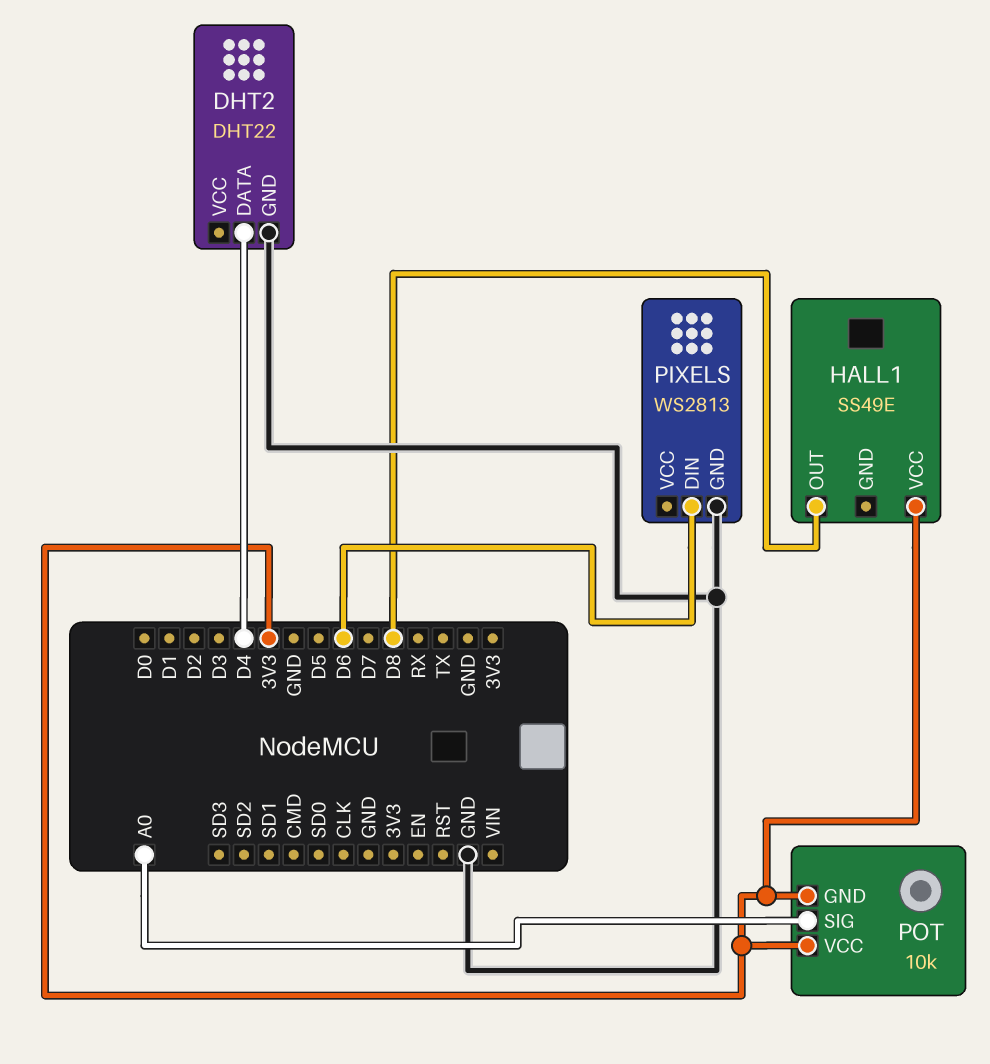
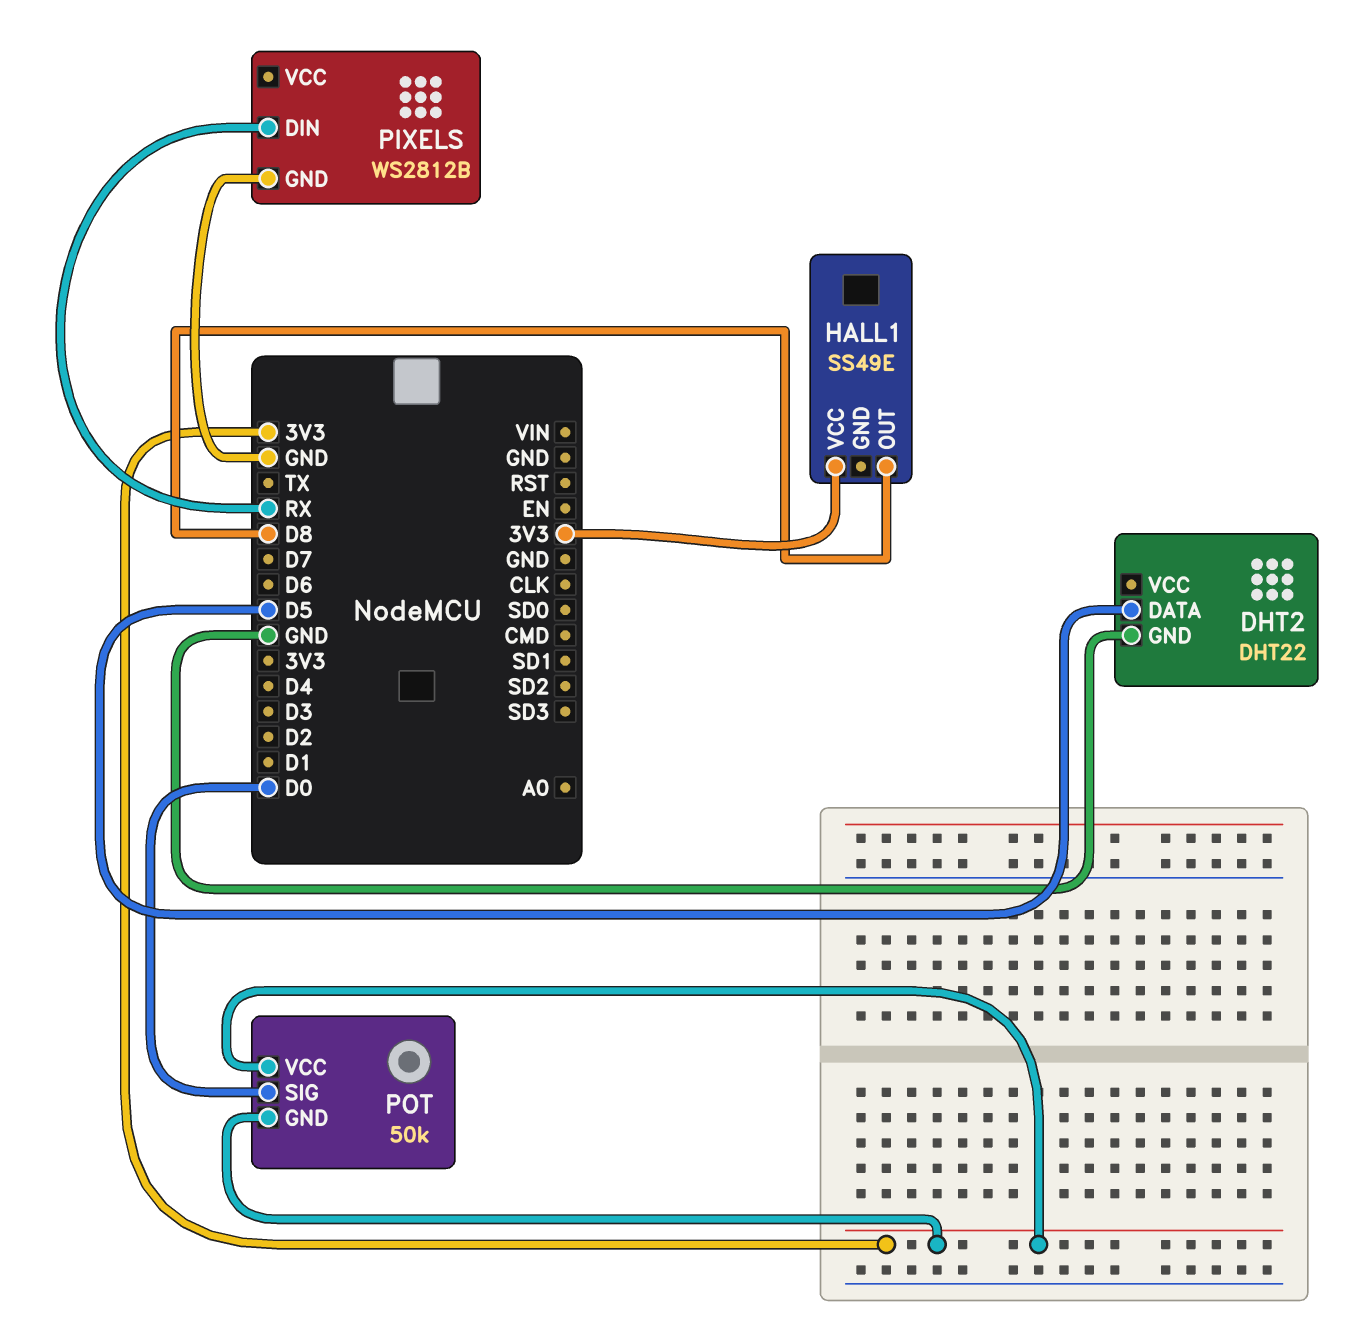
DHT2 pin DATA: D4 -> D5
PIXELS: WS2813 -> WS2812B
PIXELS pin DIN: D6 -> RX
POT: 10k -> 50k
POT pin SIG: A0 -> D0

